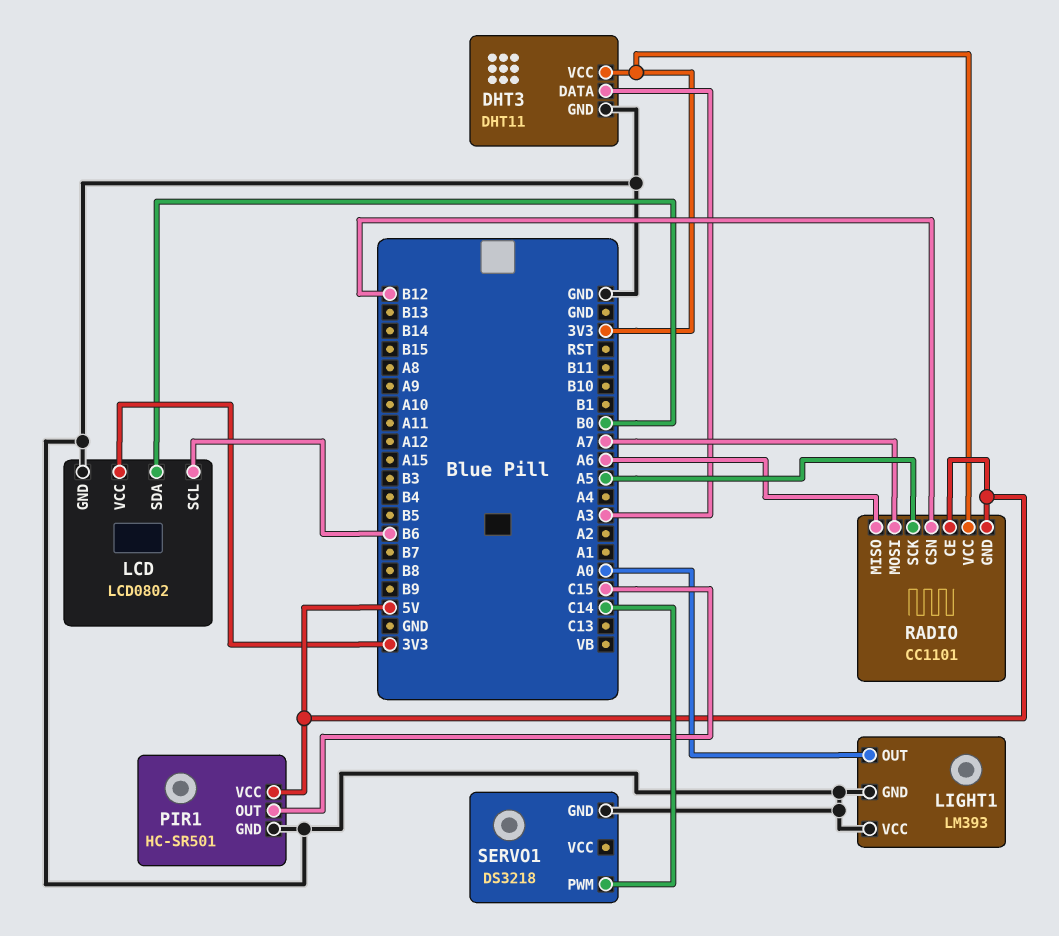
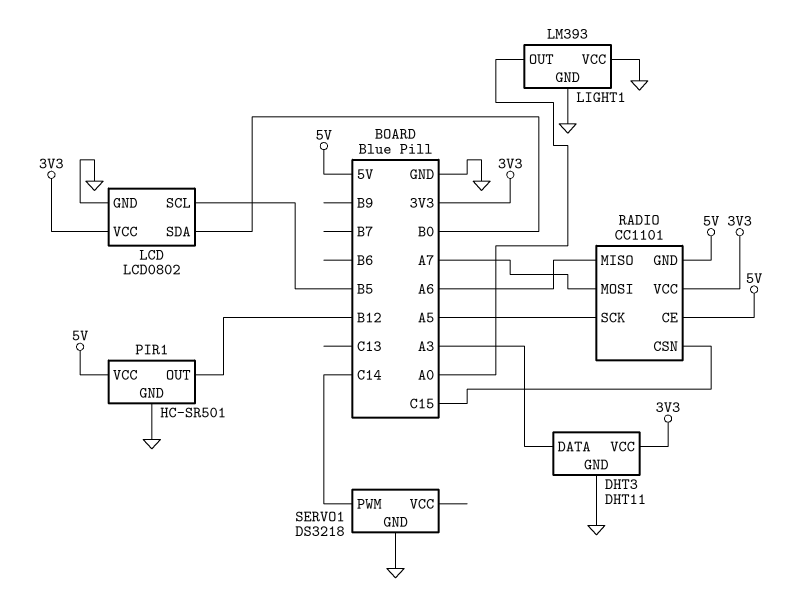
LCD pin SCL: B6 -> B5
PIR1 pin OUT: C15 -> B12
RADIO pin CSN: B12 -> C15

